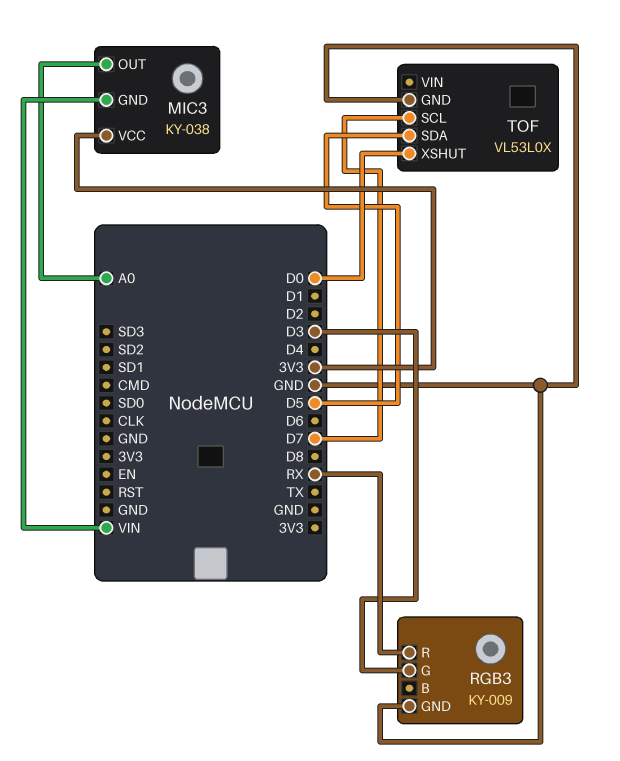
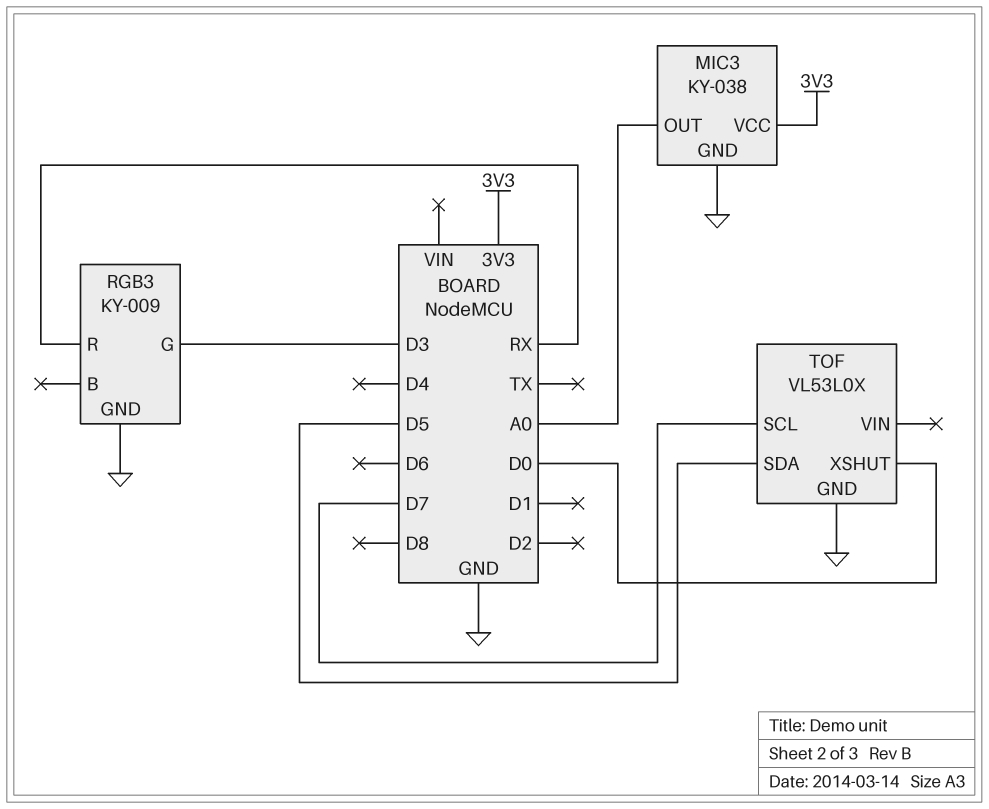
MIC3 pin GND: VIN -> GND

